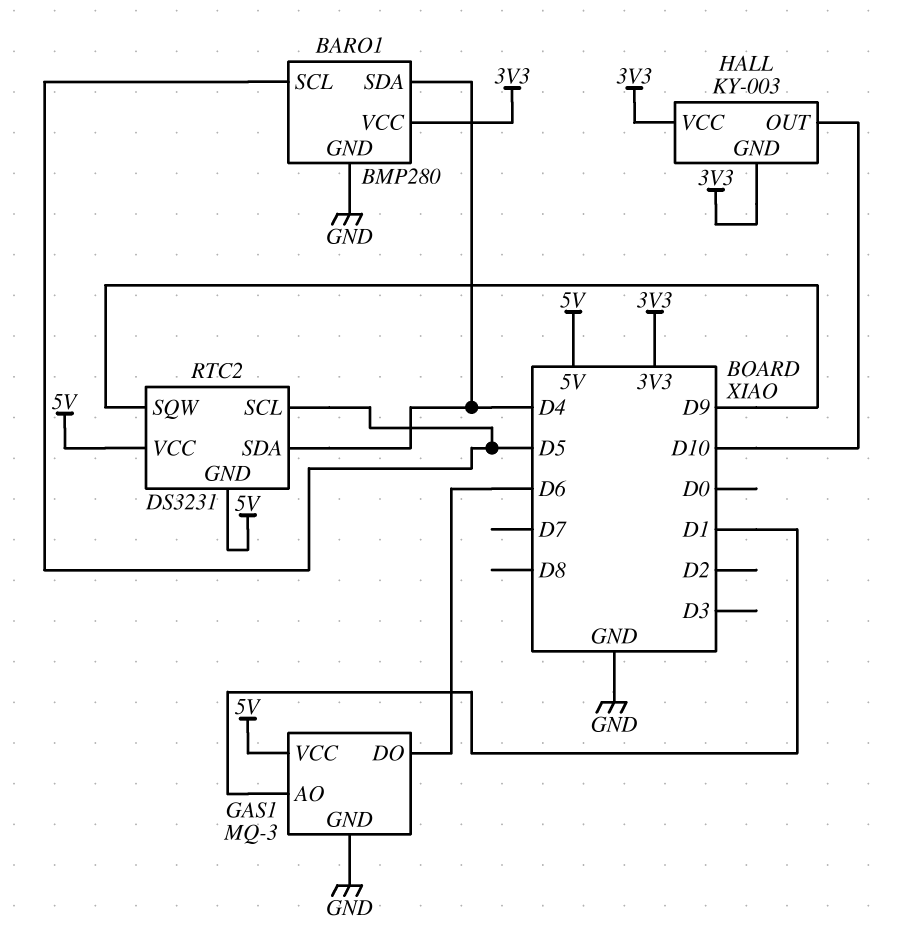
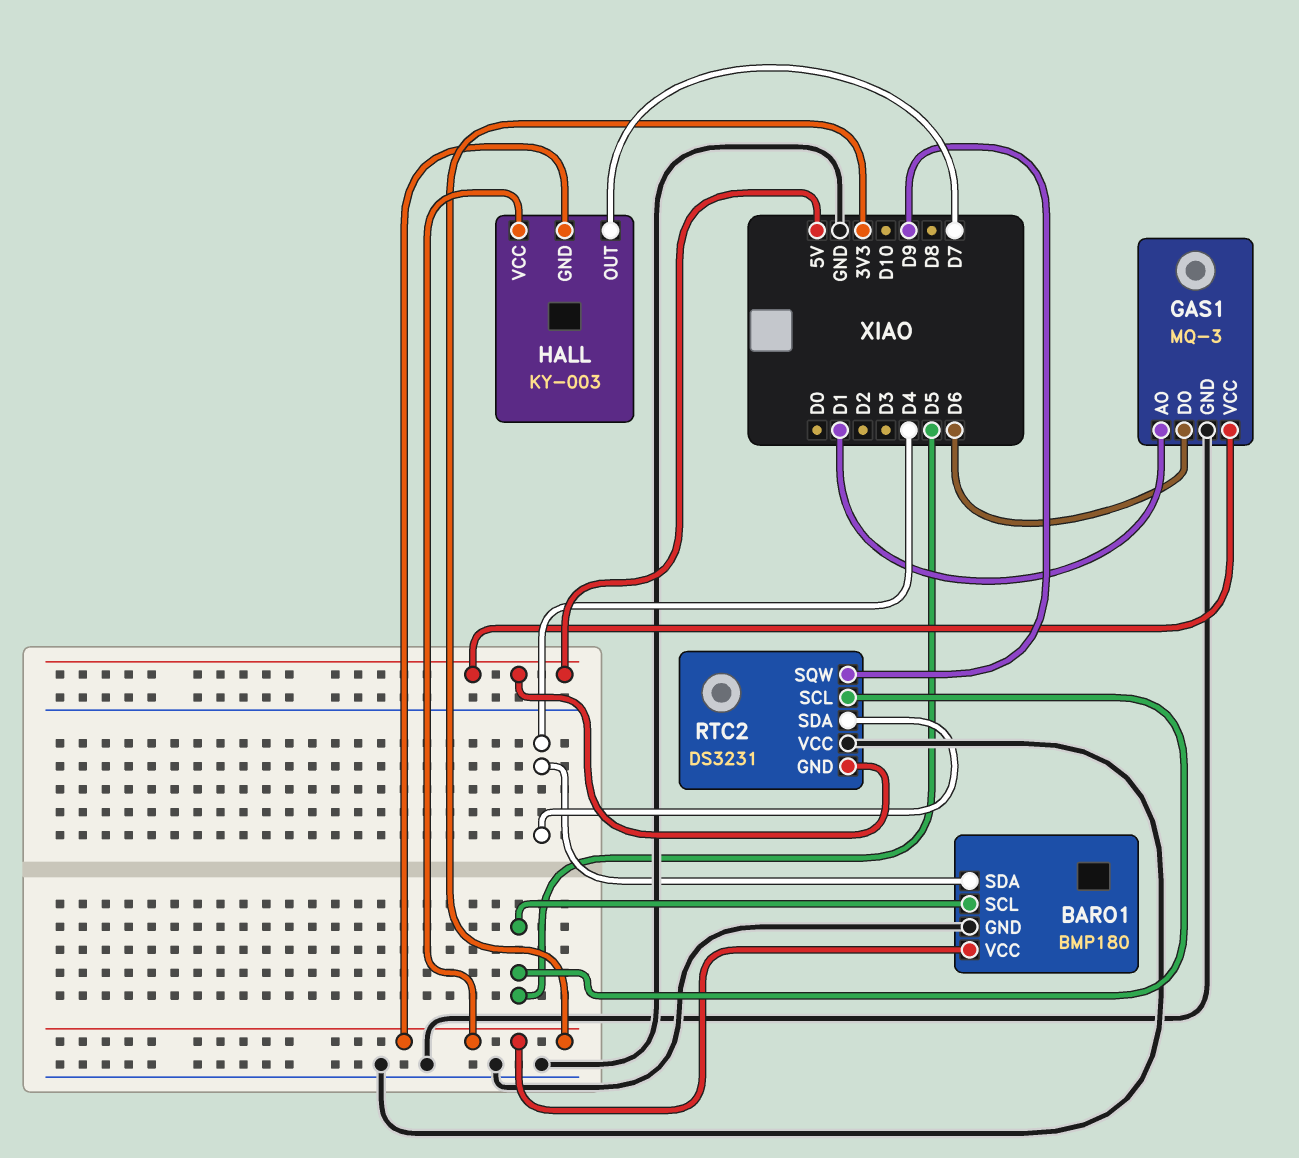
BARO1: BMP280 -> BMP180
HALL pin OUT: D10 -> D7
RTC2 pin VCC: 5V -> GND

